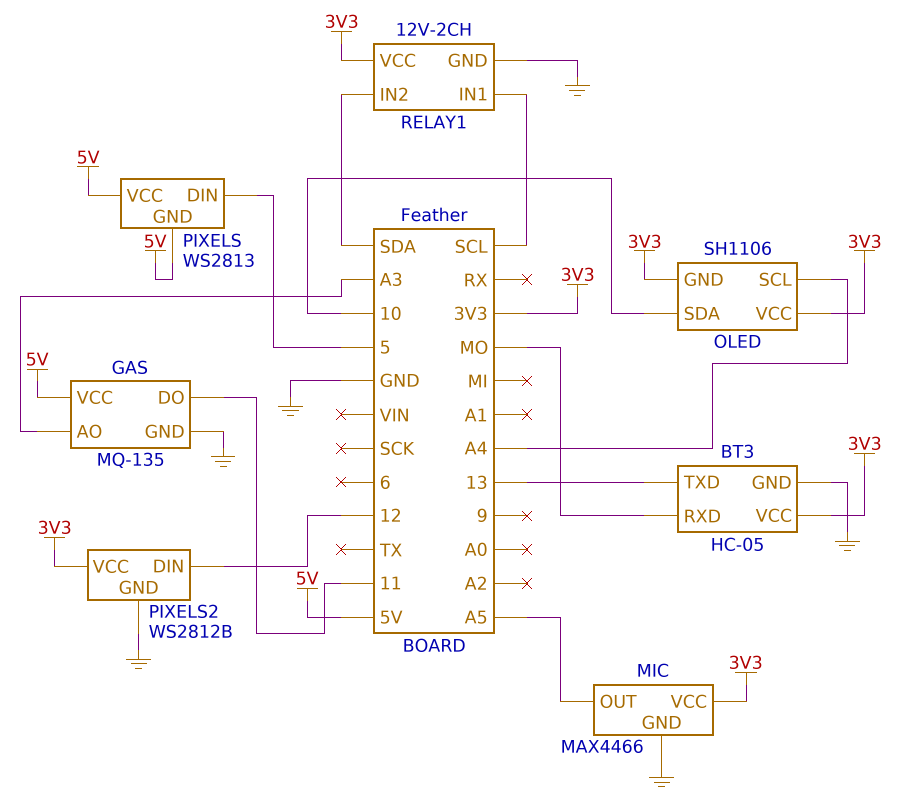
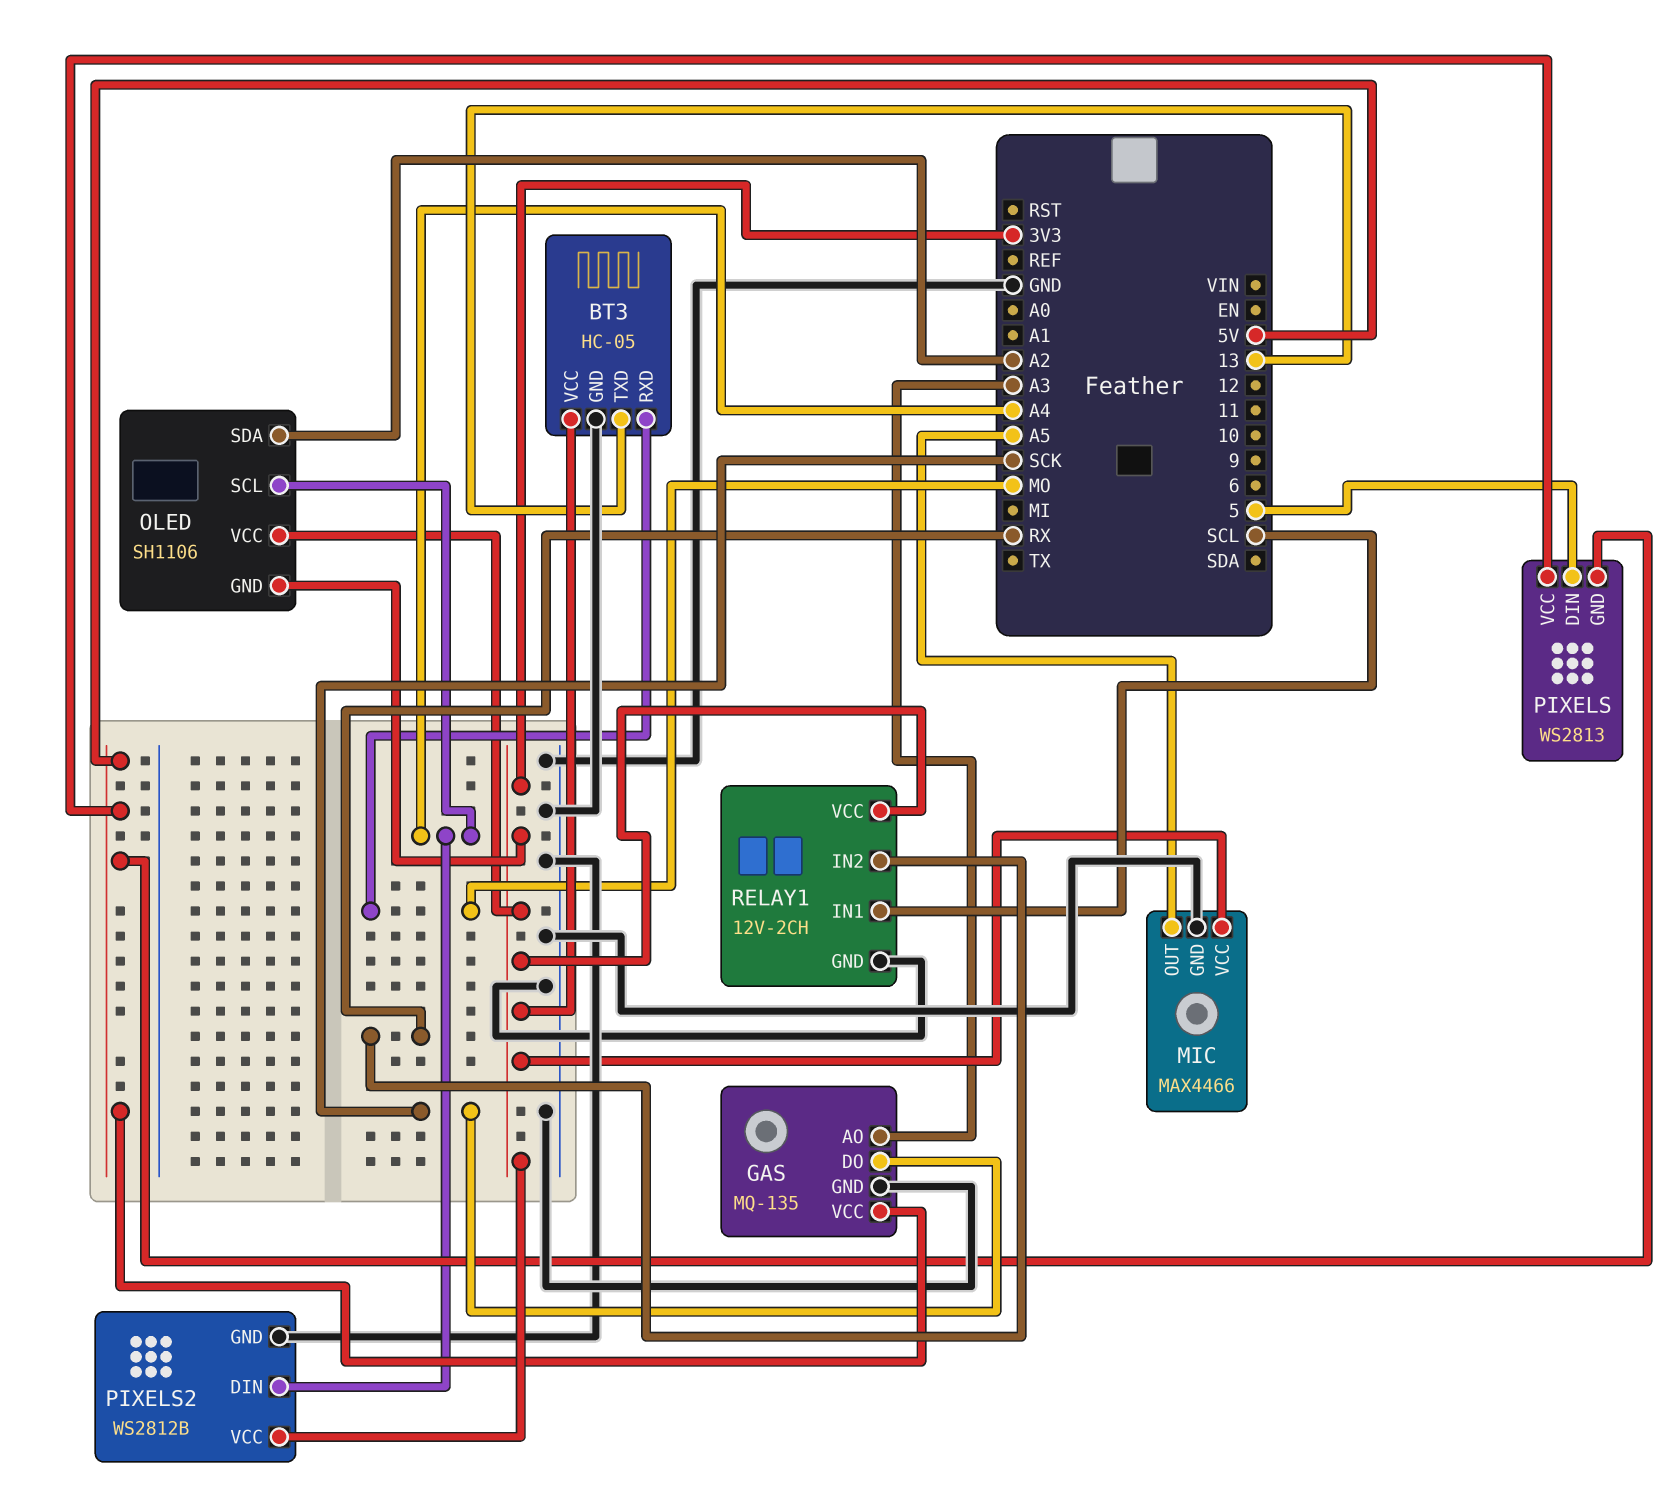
GAS pin DO: 11 -> SCK
OLED pin SDA: 10 -> A2
PIXELS2 pin DIN: 12 -> A4
RELAY1 pin IN2: SDA -> RX

